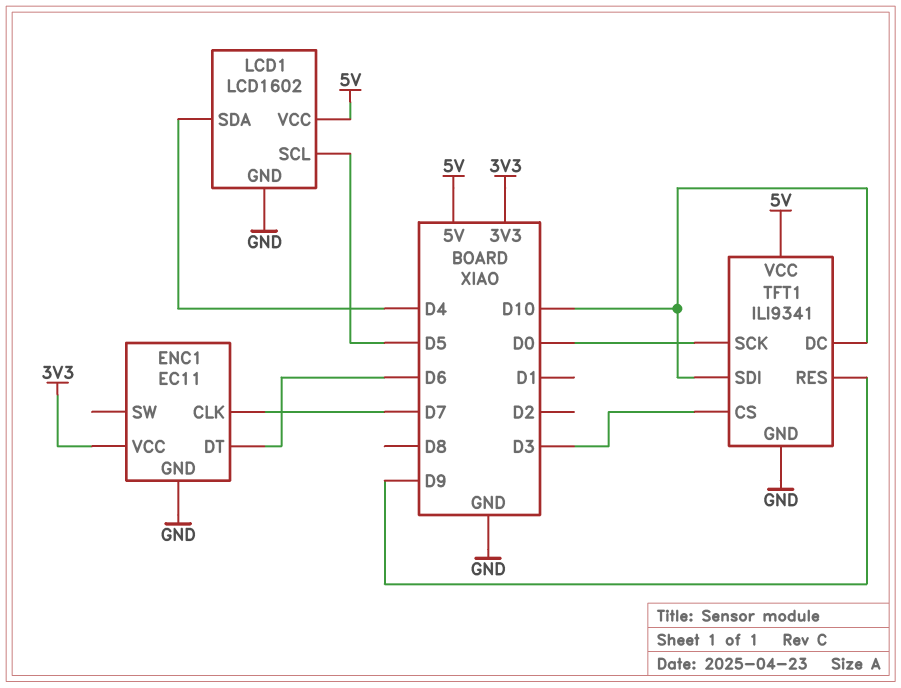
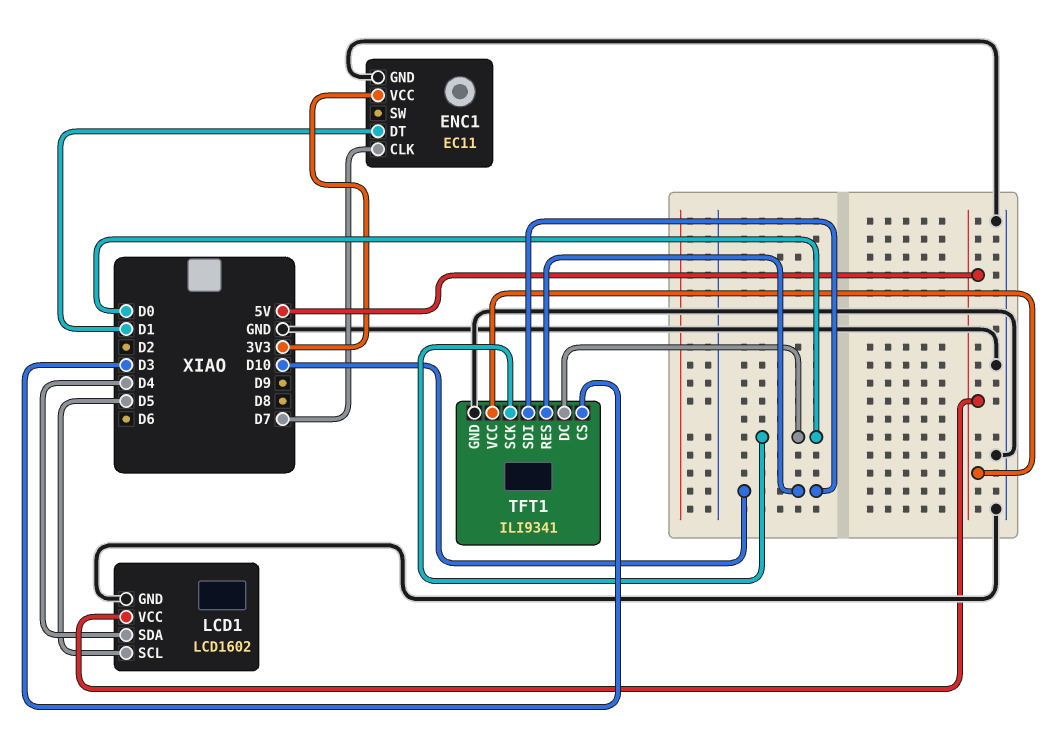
ENC1 pin DT: D6 -> D1
TFT1 pin DC: D10 -> D0
TFT1 pin RES: D9 -> D10

